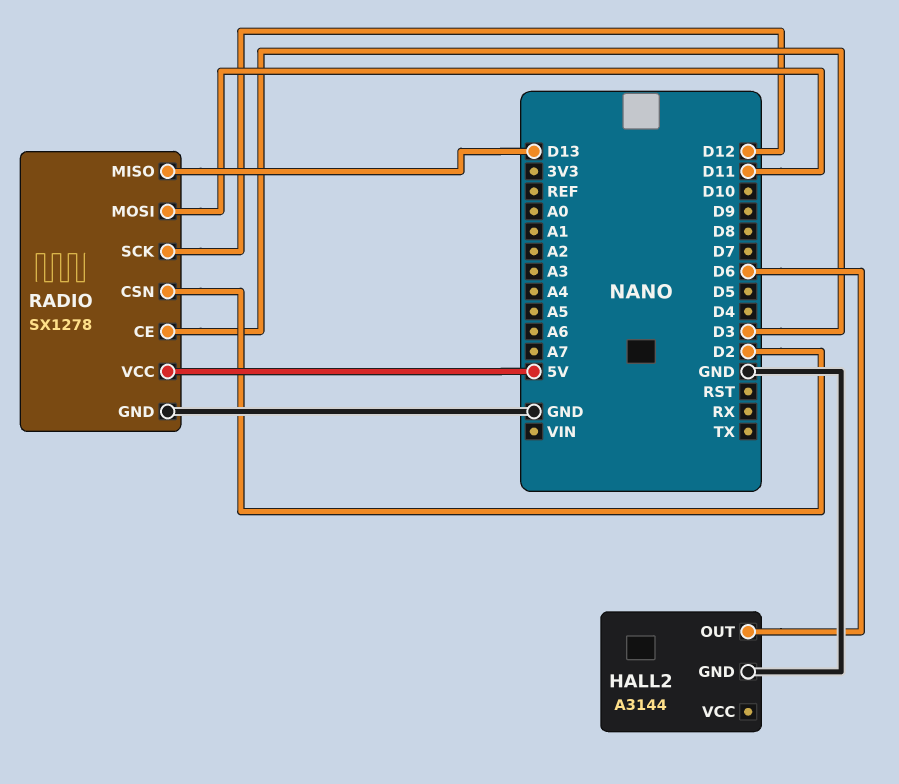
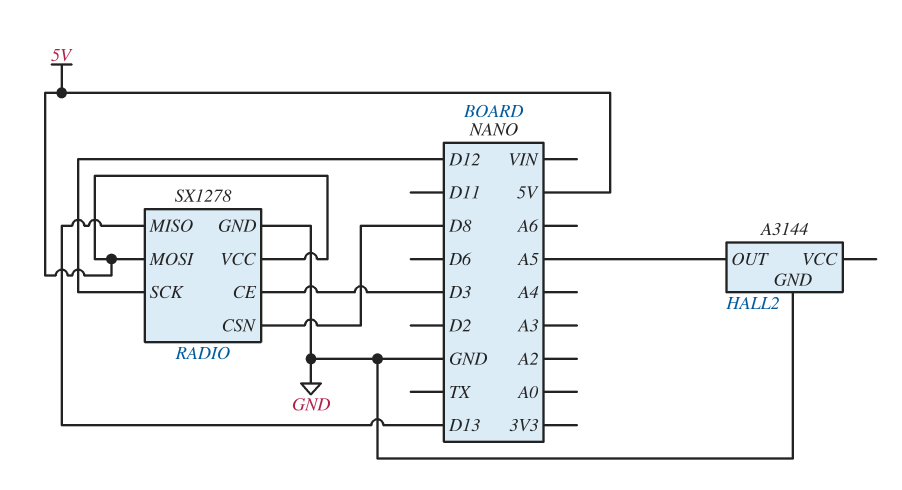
HALL2 pin OUT: D6 -> A5
RADIO pin CSN: D2 -> D8
RADIO pin MOSI: D11 -> 5V

